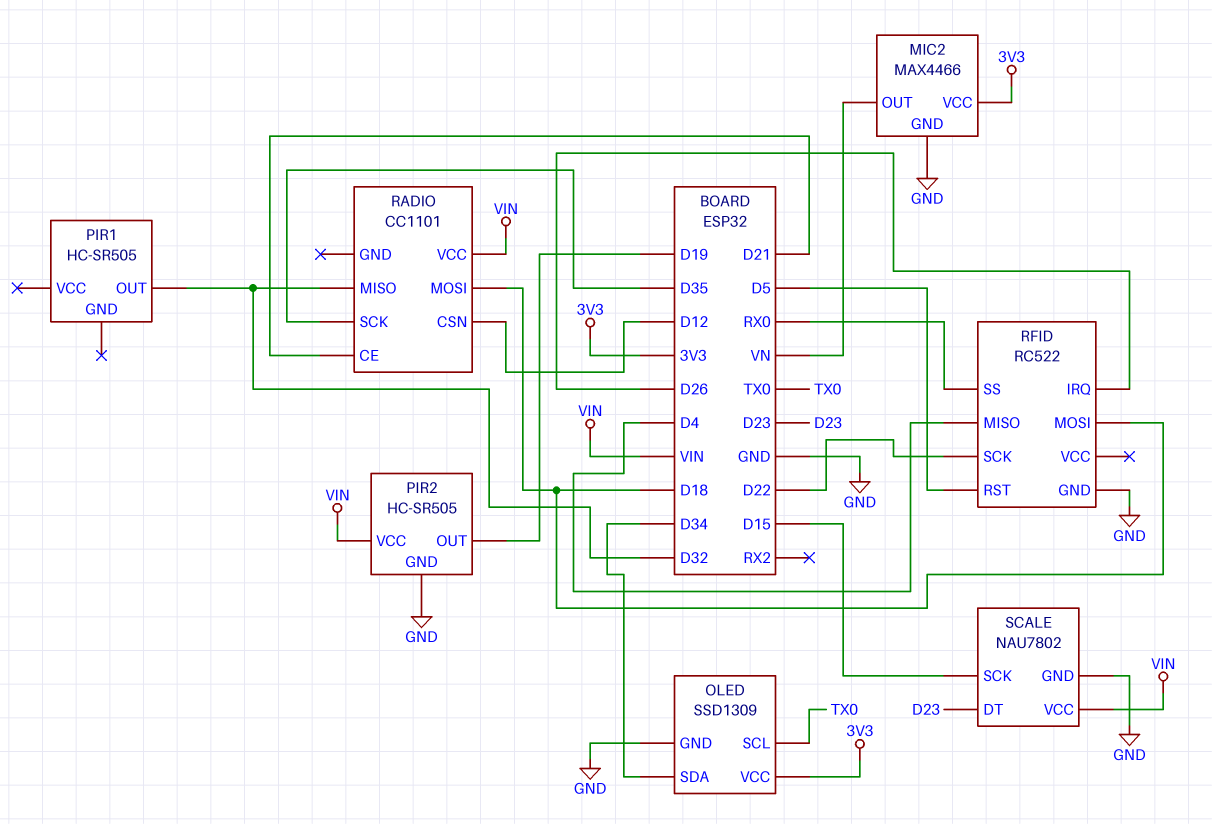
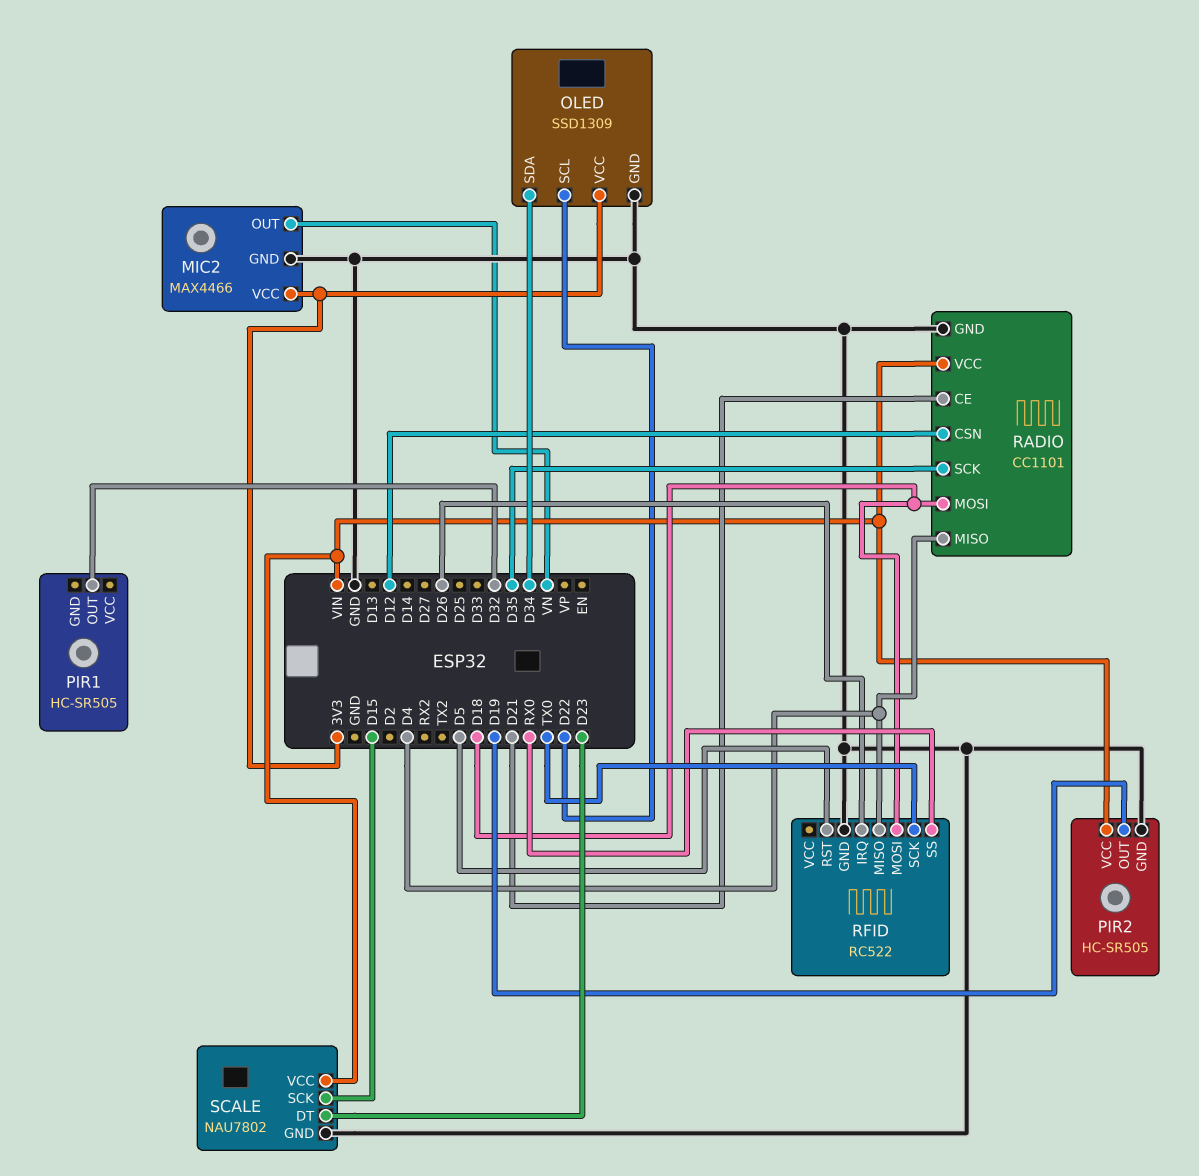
OLED pin SCL: TX0 -> D22
RADIO pin GND: none -> GND
RADIO pin MISO: D32 -> D4
RFID pin SCK: D22 -> TX0

